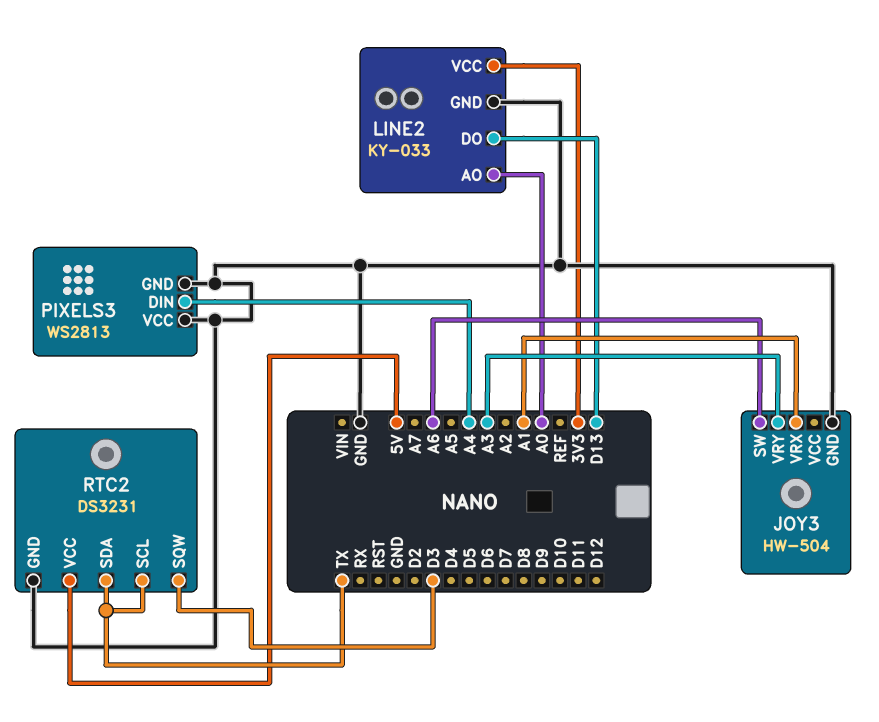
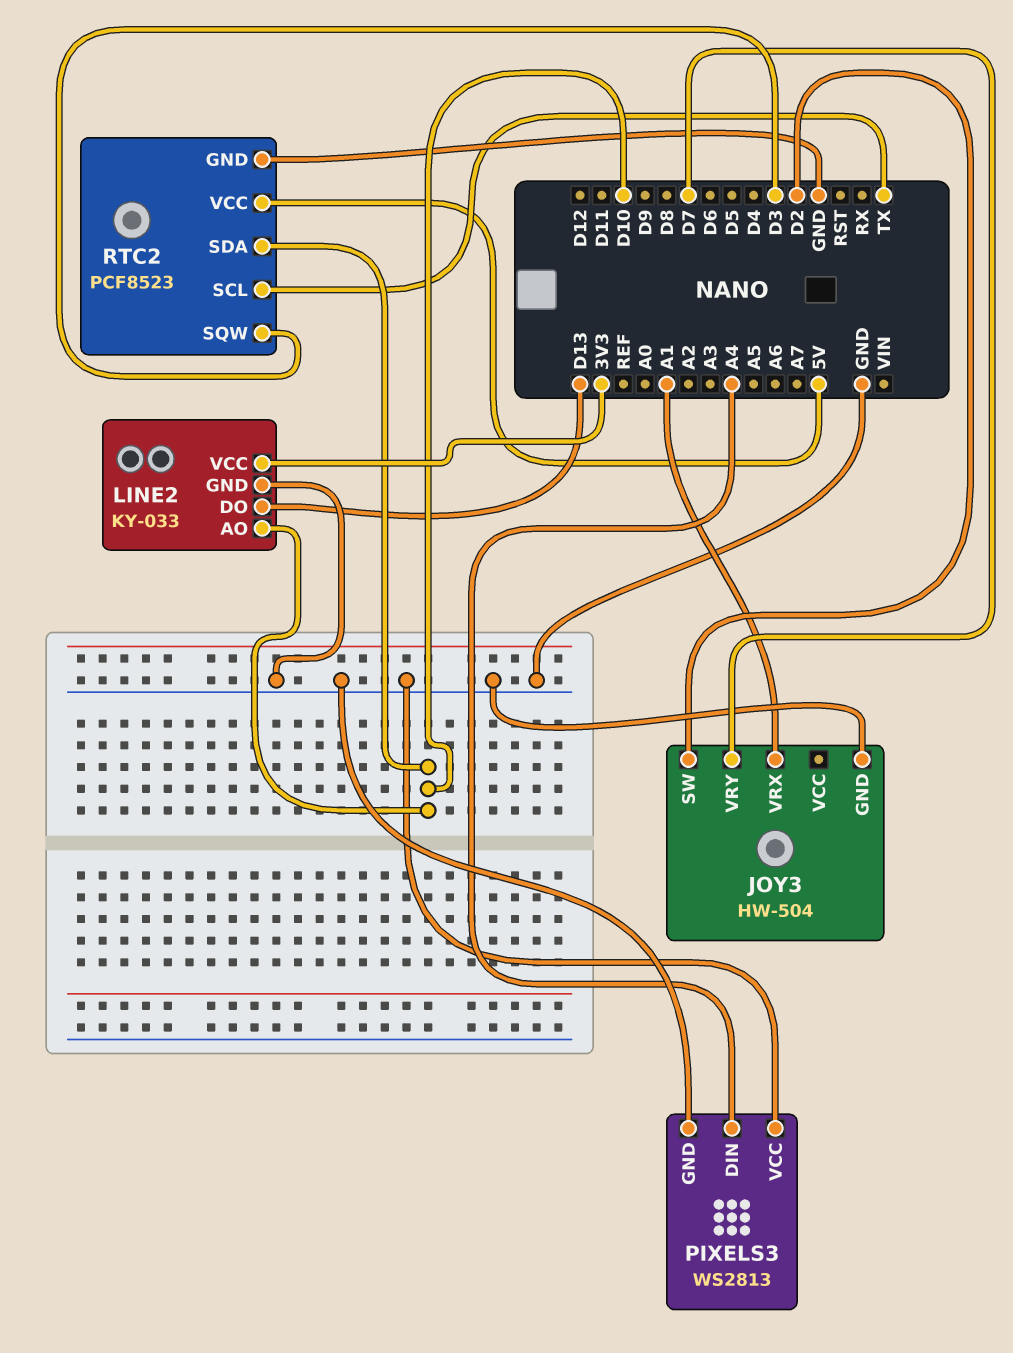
JOY3 pin SW: A6 -> D2
JOY3 pin VRY: A3 -> D7
LINE2 pin AO: A0 -> D10
RTC2: DS3231 -> PCF8523
RTC2 pin SDA: TX -> D10

